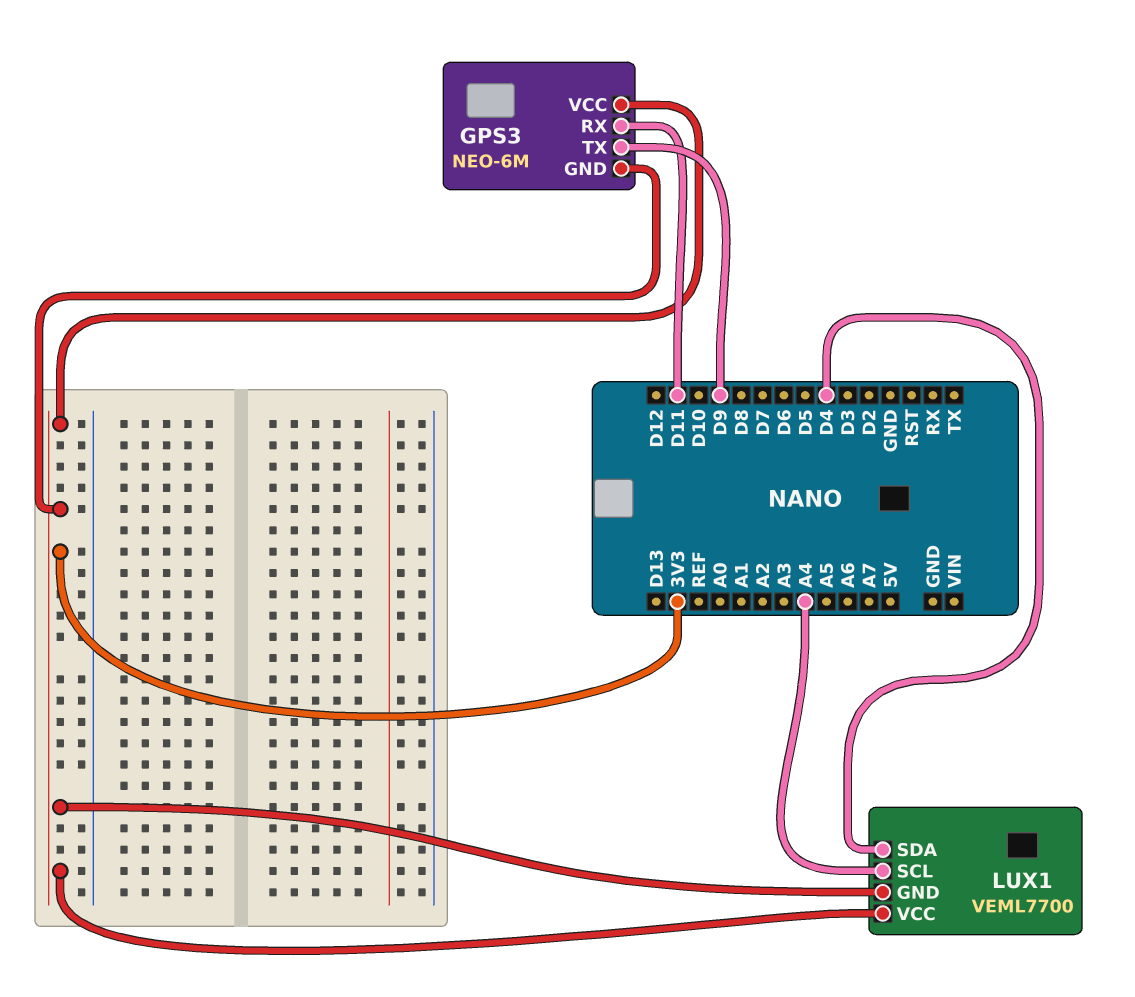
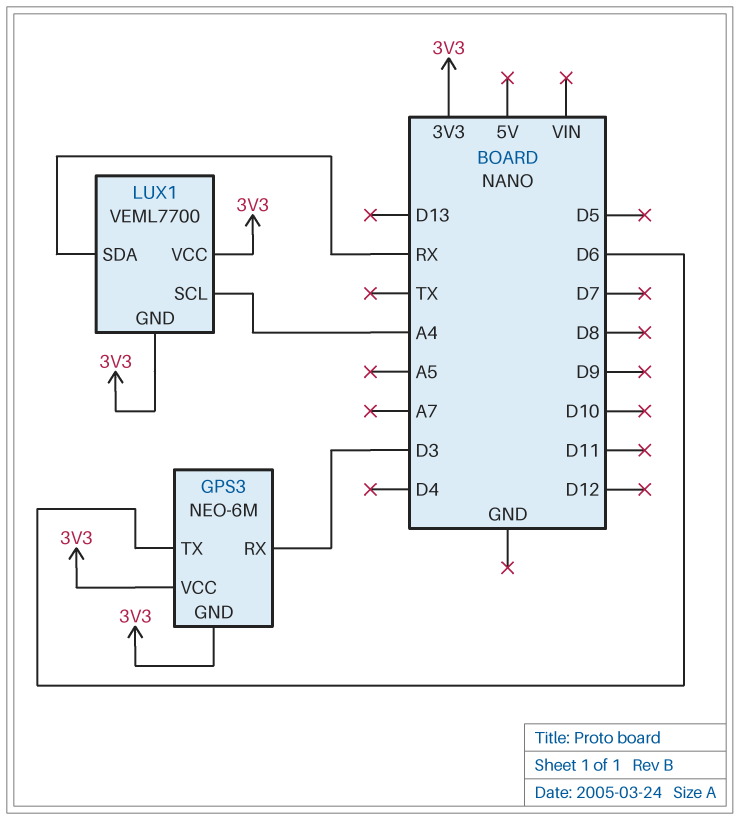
GPS3 pin RX: D11 -> D3
GPS3 pin TX: D9 -> D6
LUX1 pin SDA: D4 -> RX

